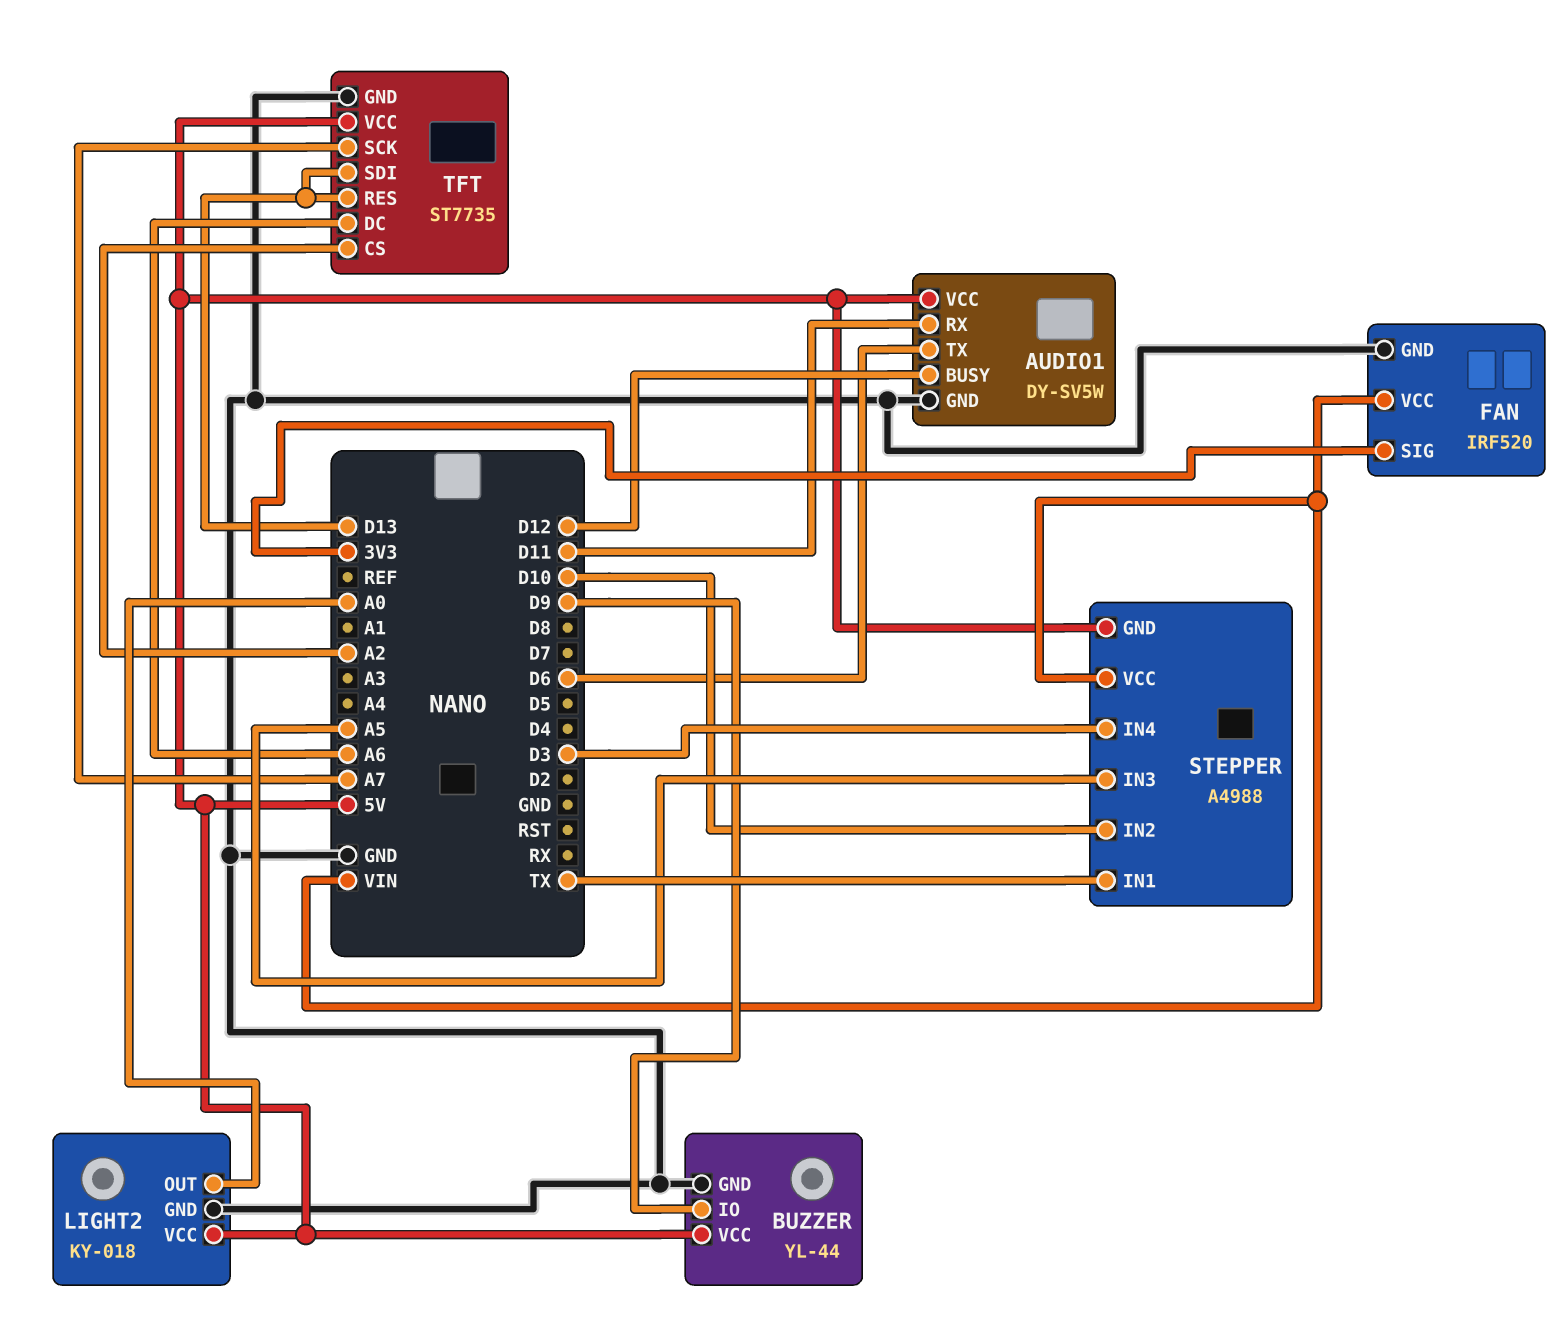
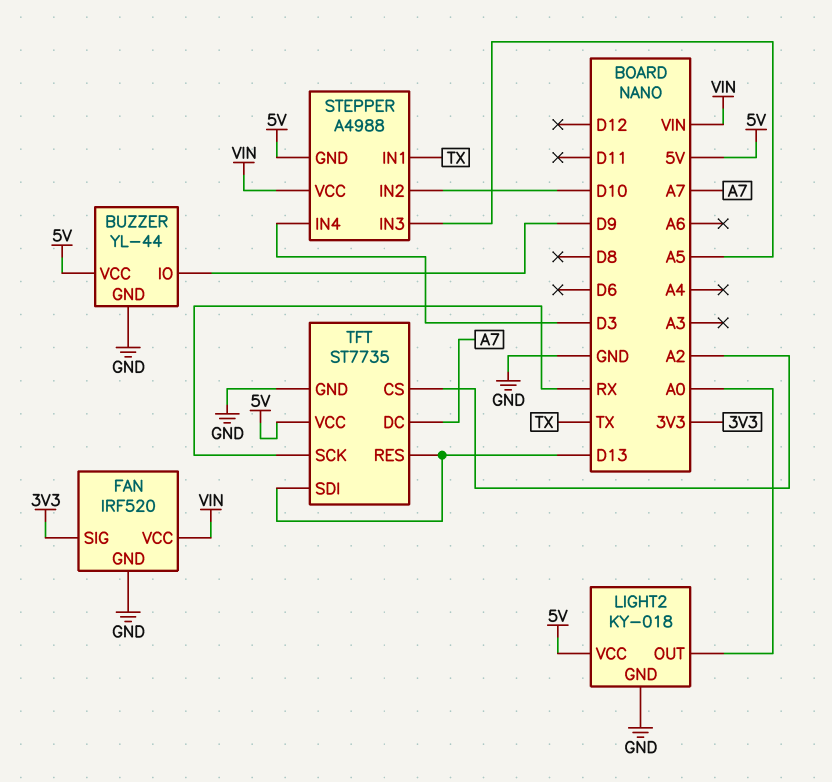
AUDIO1: DY-SV5W -> none
AUDIO1 pin BUSY: D12 -> none
AUDIO1 pin GND: GND -> none
AUDIO1 pin RX: D11 -> none
AUDIO1 pin TX: D6 -> none
AUDIO1 pin VCC: 5V -> none
TFT pin DC: A6 -> A7
TFT pin SCK: A7 -> RX

